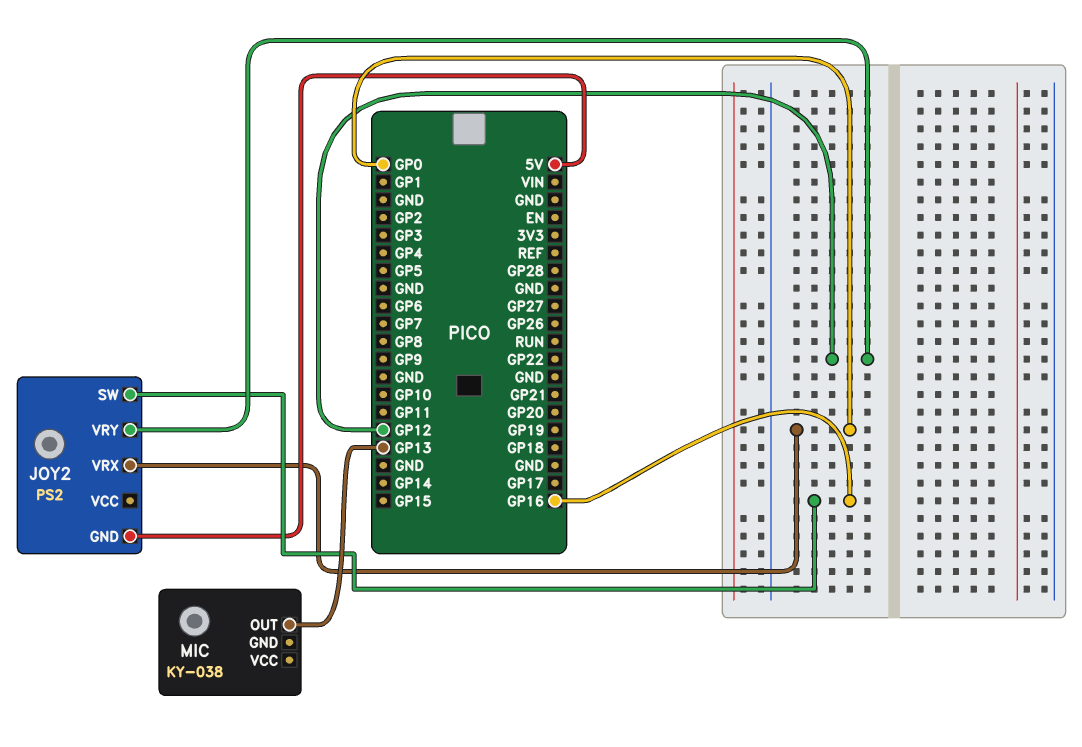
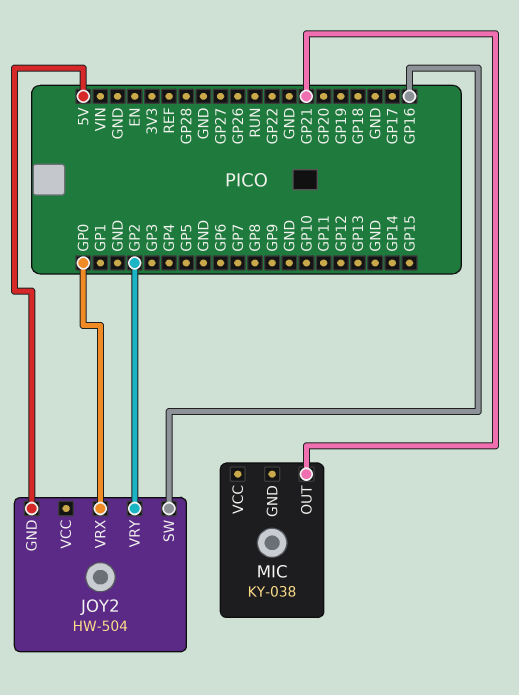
JOY2: PS2 -> HW-504
JOY2 pin VRY: GP12 -> GP2
MIC pin OUT: GP13 -> GP21

